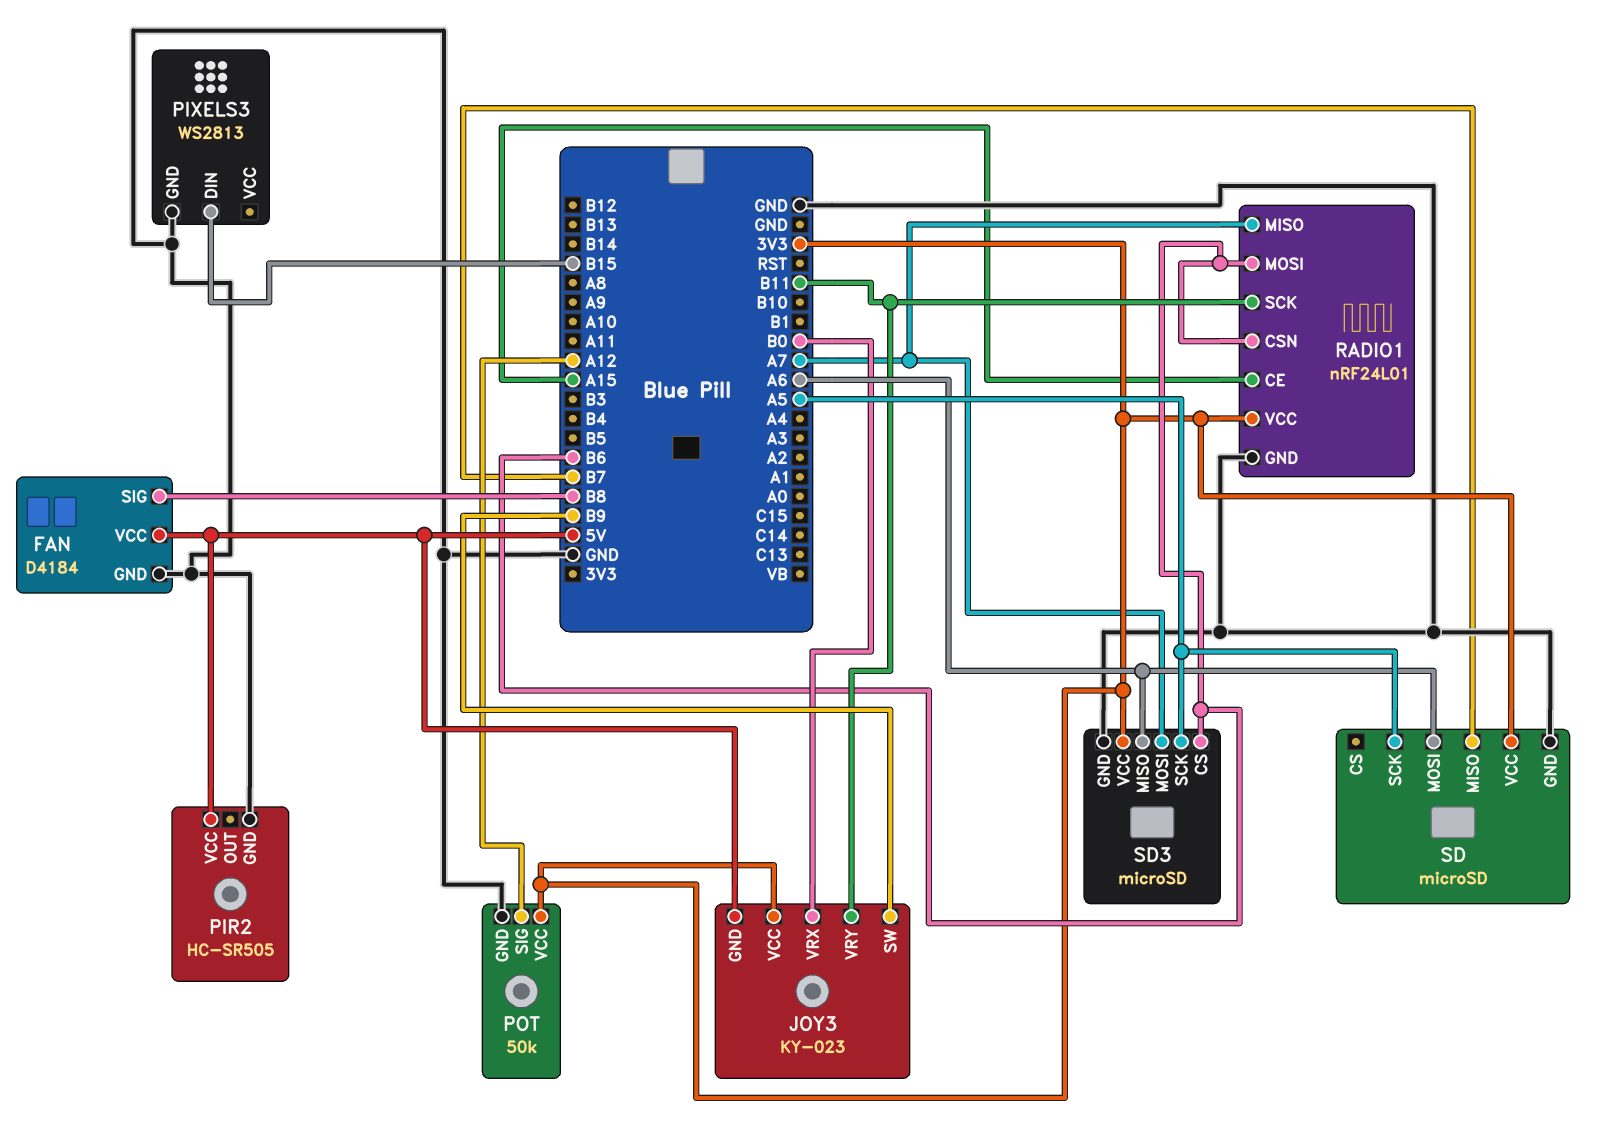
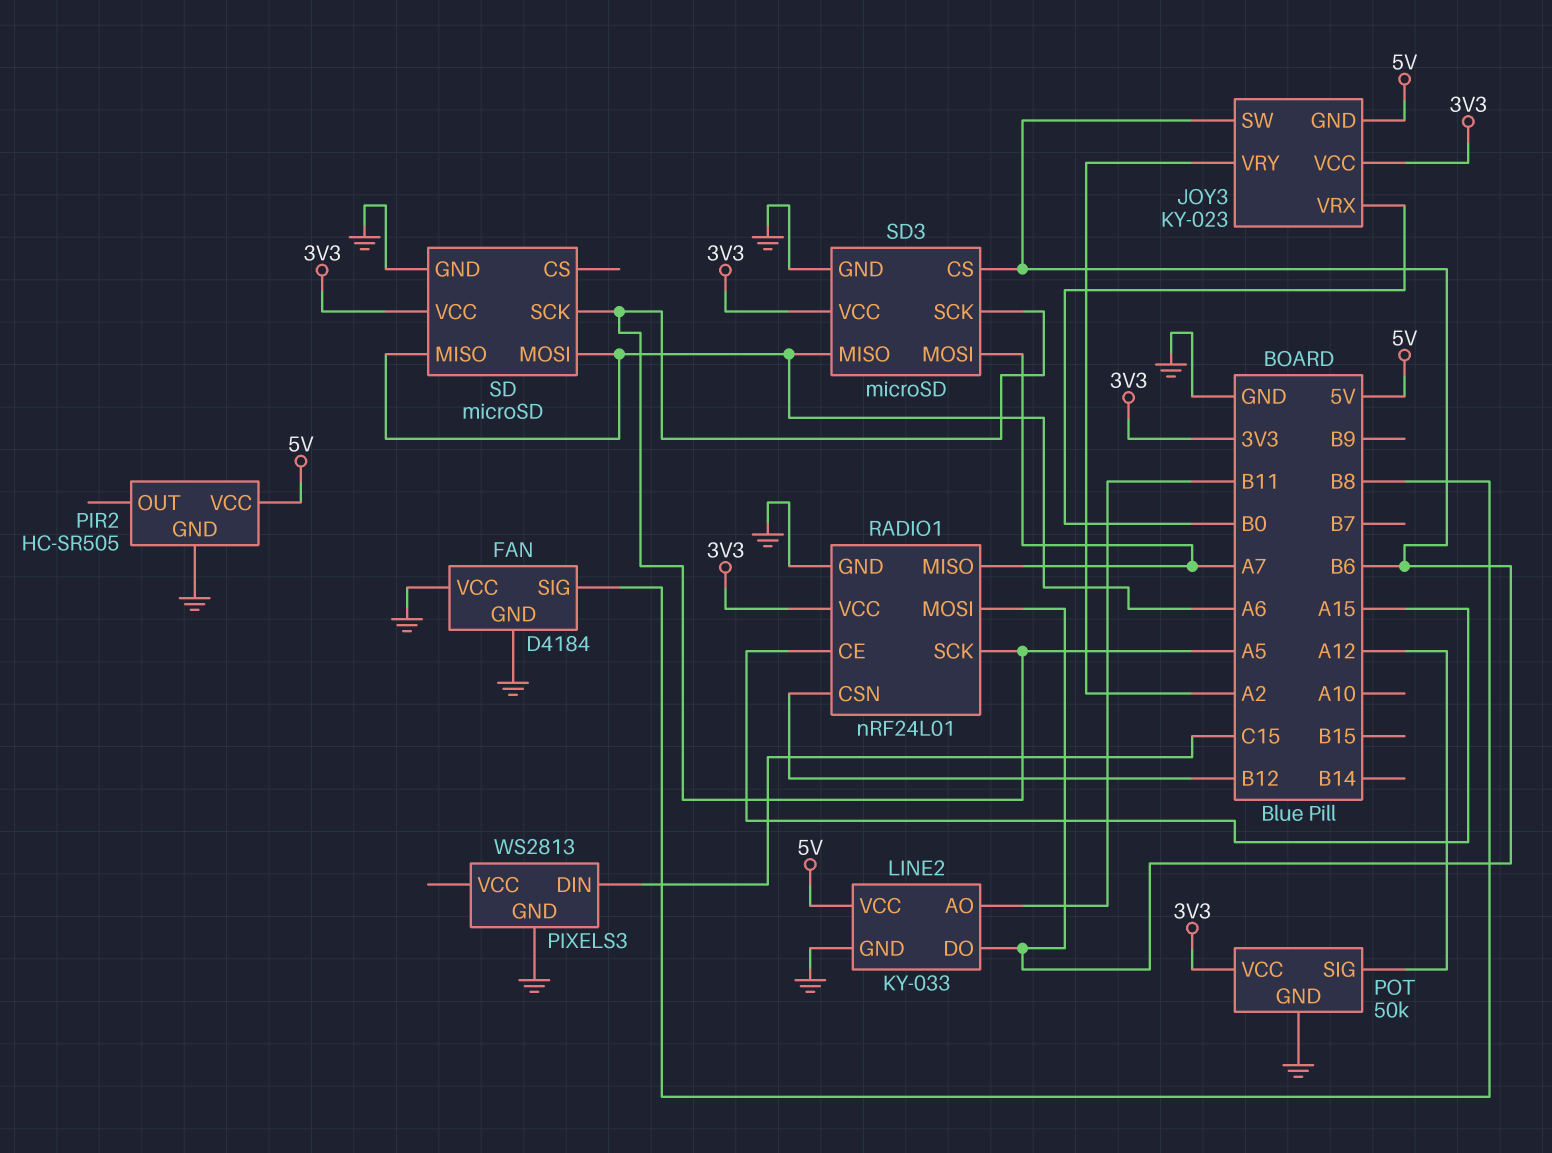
FAN pin VCC: 5V -> GND
JOY3 pin SW: B9 -> B6
JOY3 pin VRY: B11 -> A2
LINE2: none -> KY-033
LINE2 pin AO: none -> B11
LINE2 pin DO: none -> B6
LINE2 pin GND: none -> GND
LINE2 pin VCC: none -> 5V
PIXELS3 pin DIN: B15 -> C15
RADIO1 pin CSN: B6 -> B12
RADIO1 pin SCK: B11 -> A5
SD pin MISO: B7 -> A6

